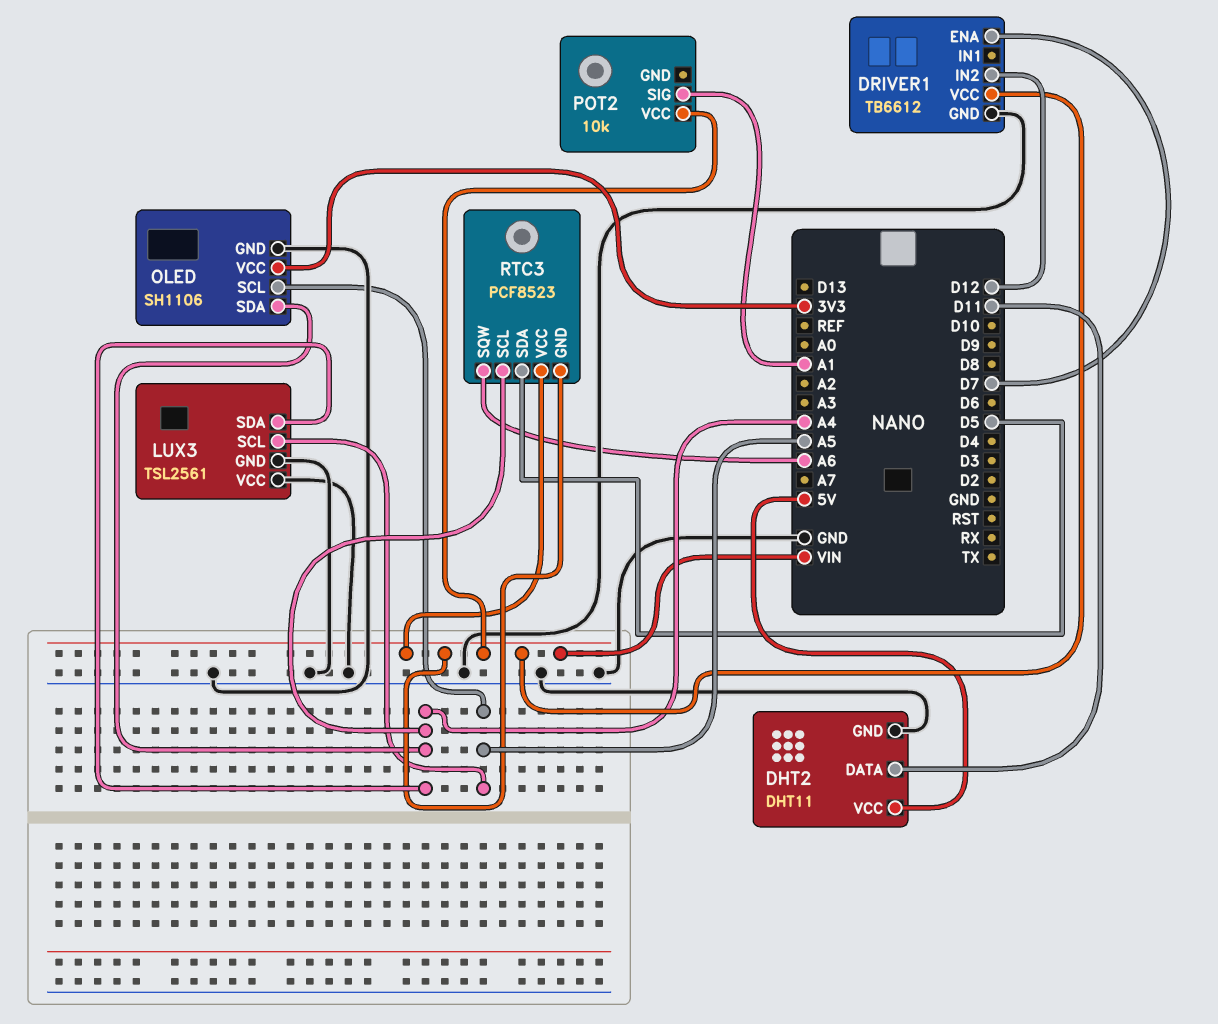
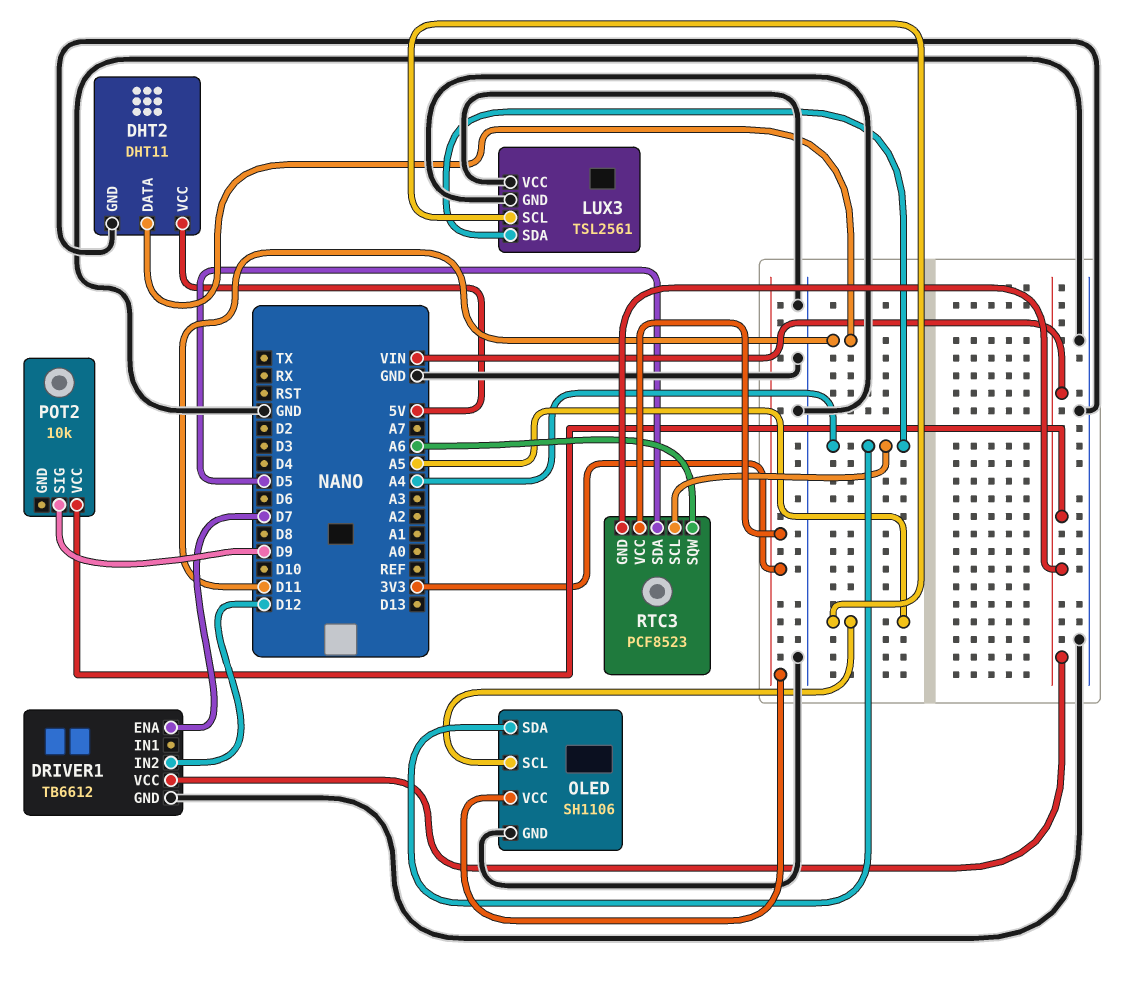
POT2 pin SIG: A1 -> D9
RTC3 pin VCC: VIN -> 3V3

